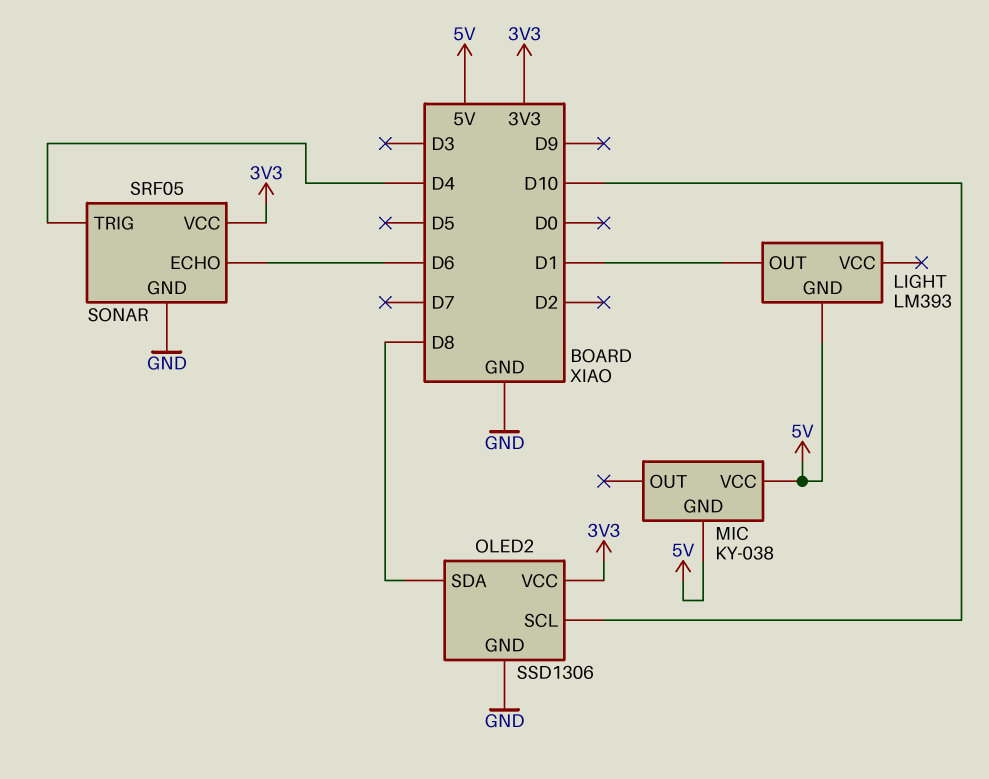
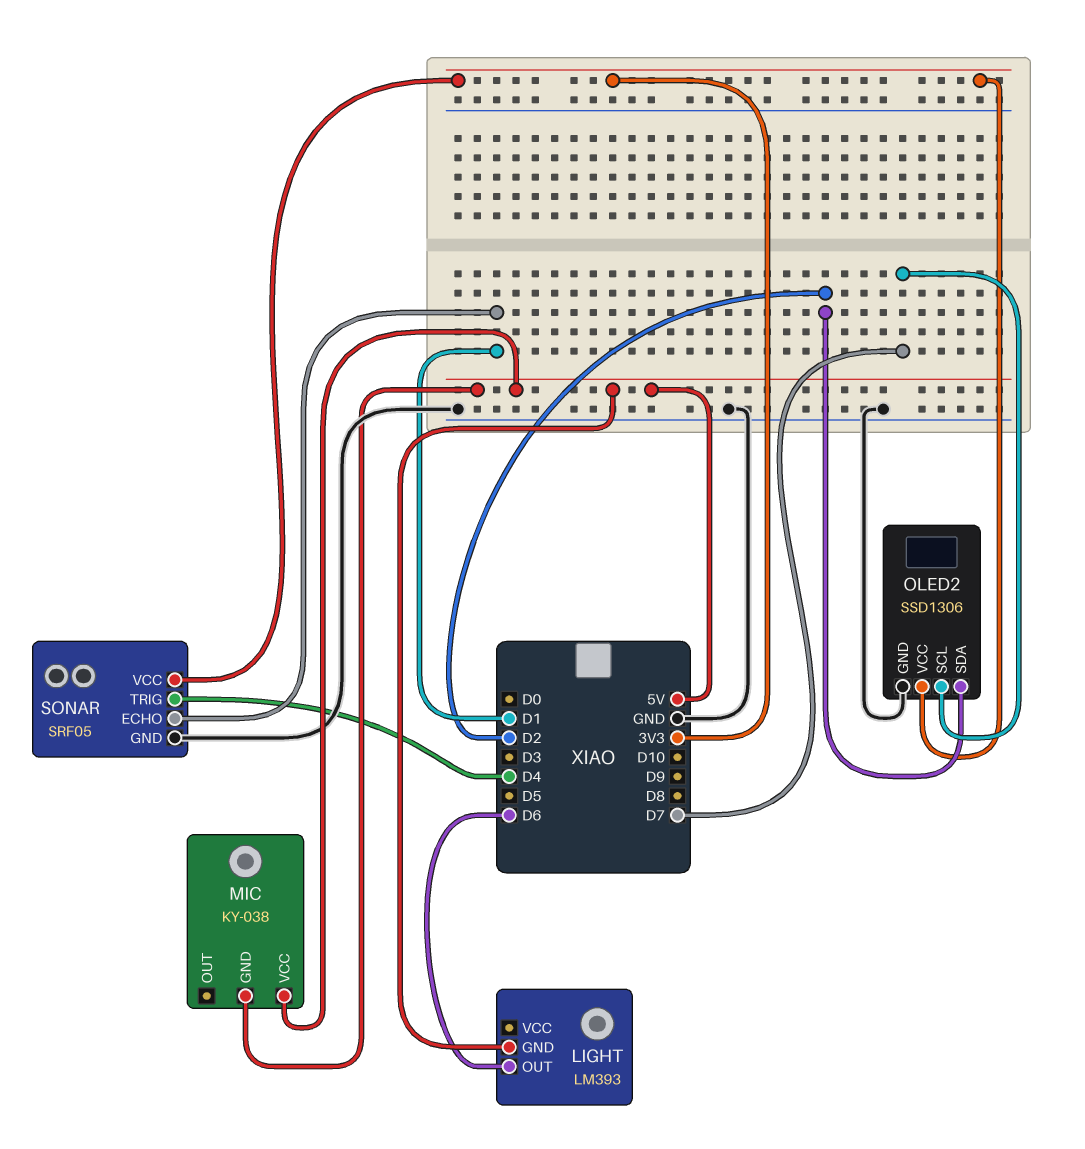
LIGHT pin OUT: D1 -> D6
OLED2 pin SCL: D10 -> D7
OLED2 pin SDA: D8 -> D2
SONAR pin ECHO: D6 -> D1

